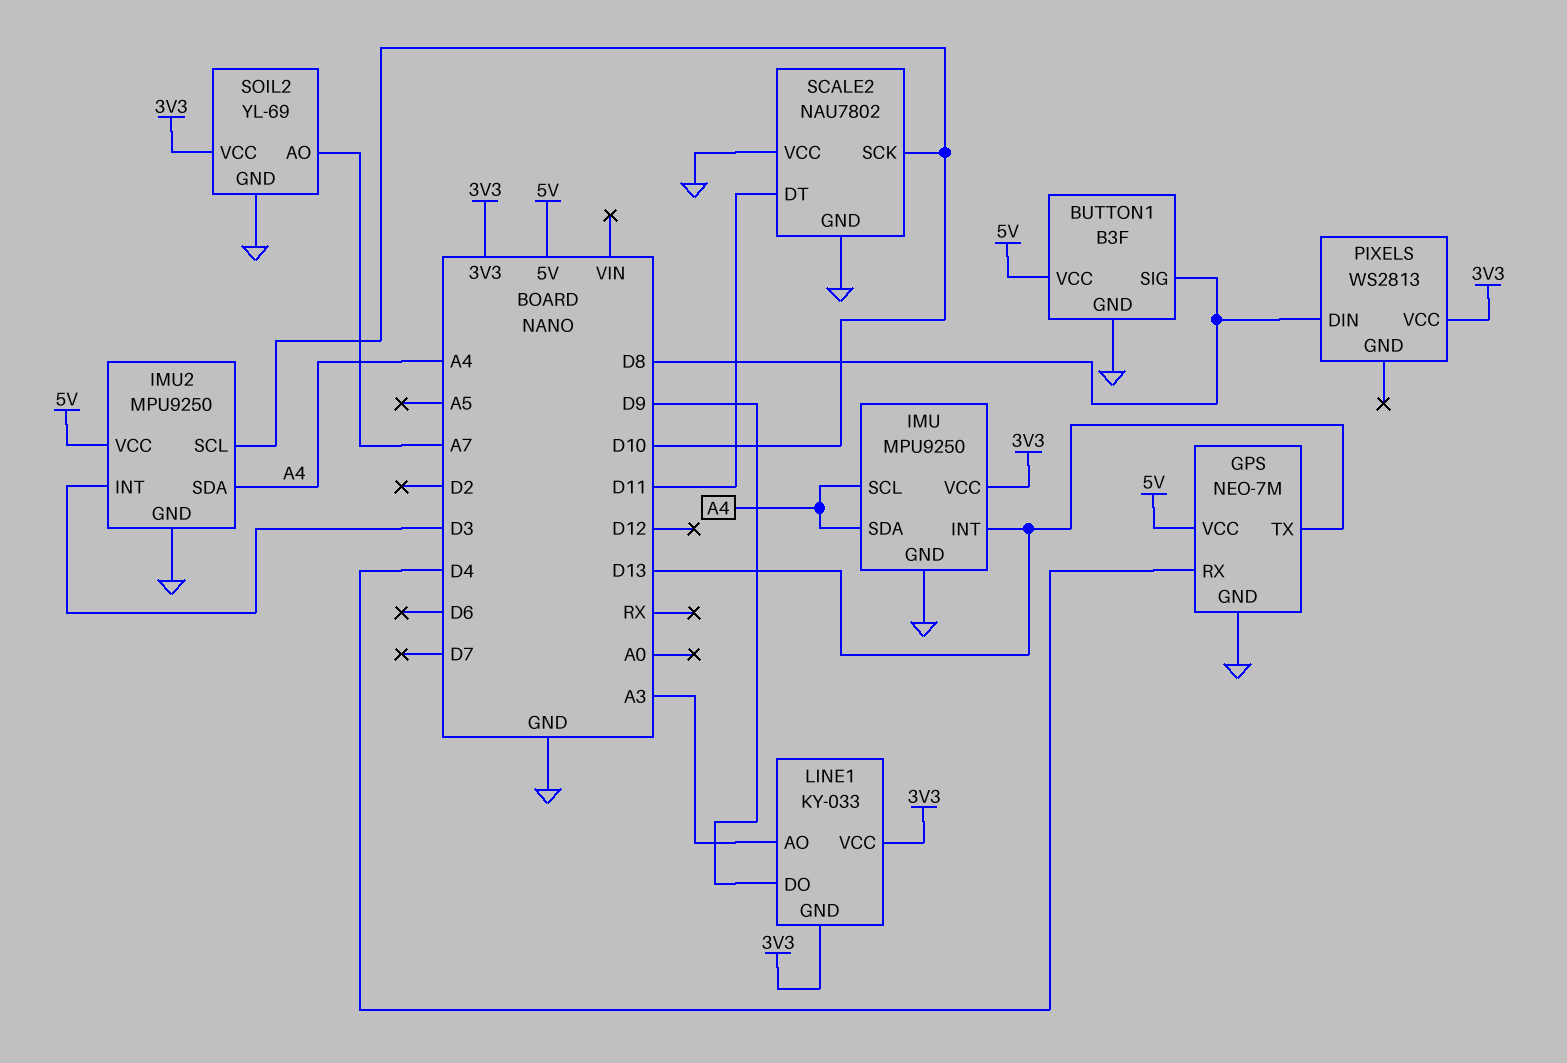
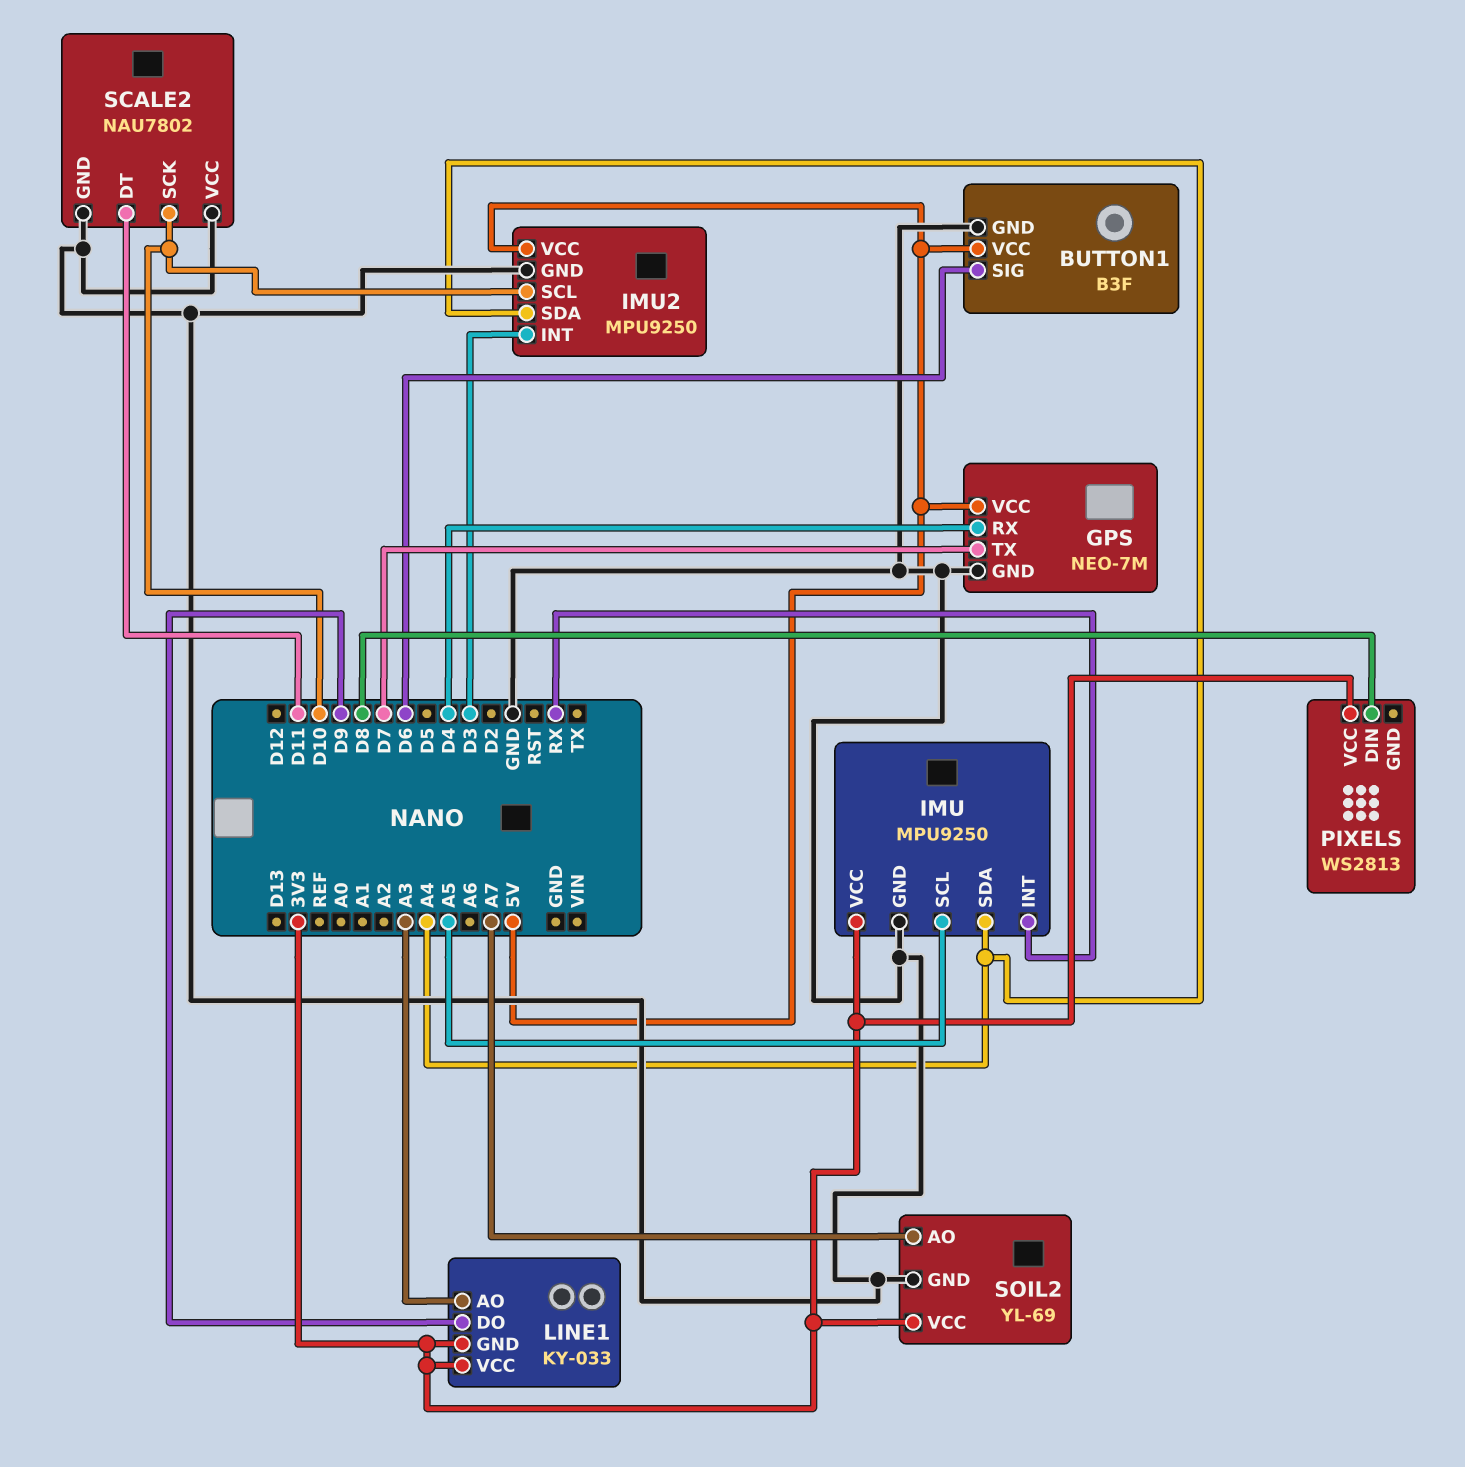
BUTTON1 pin SIG: D8 -> D6
GPS pin TX: D13 -> D7
IMU pin INT: D13 -> RX
IMU pin SCL: A4 -> A5

